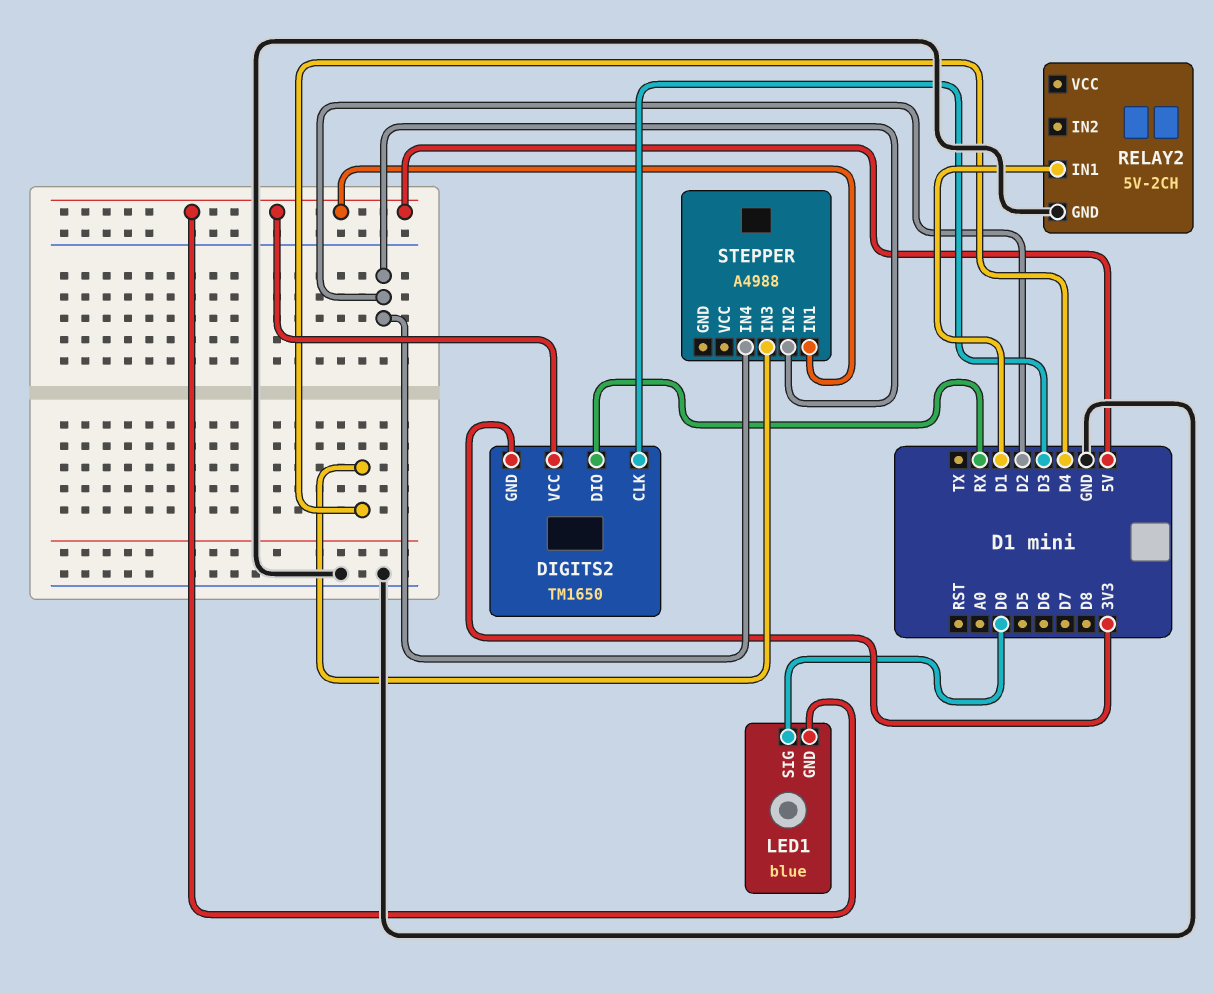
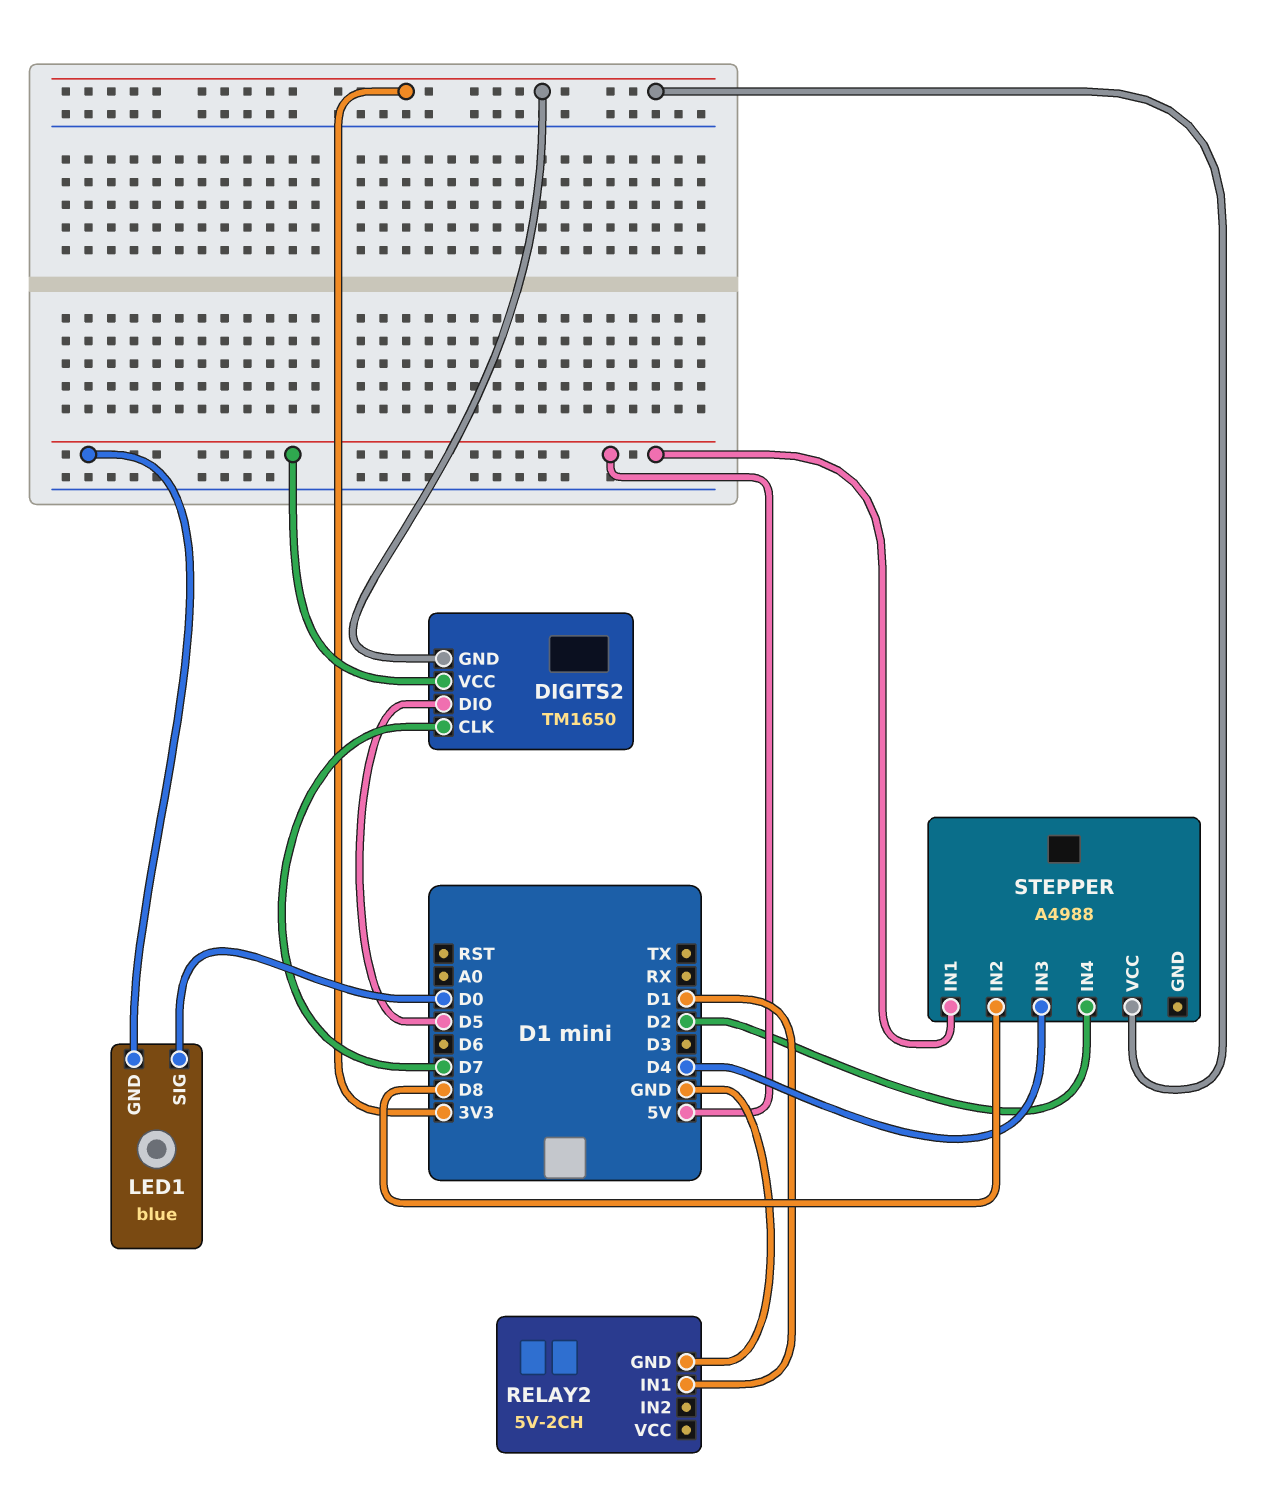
DIGITS2 pin CLK: D3 -> D7
DIGITS2 pin DIO: RX -> D5
STEPPER pin IN2: D2 -> D8
STEPPER pin VCC: none -> 3V3

